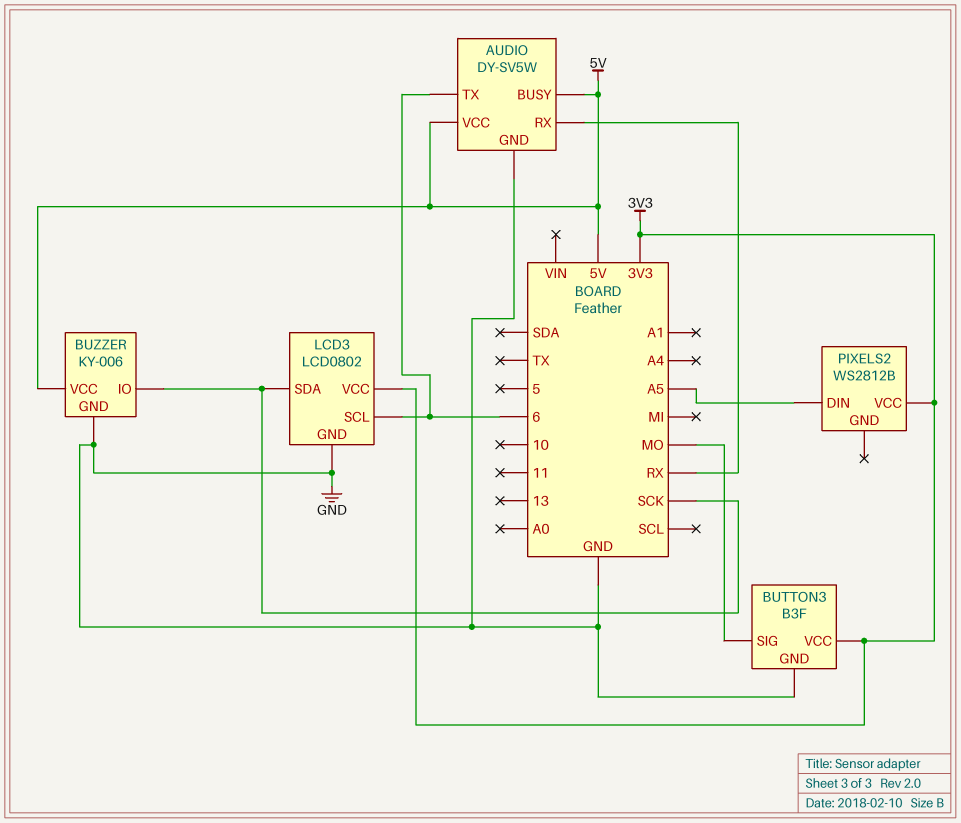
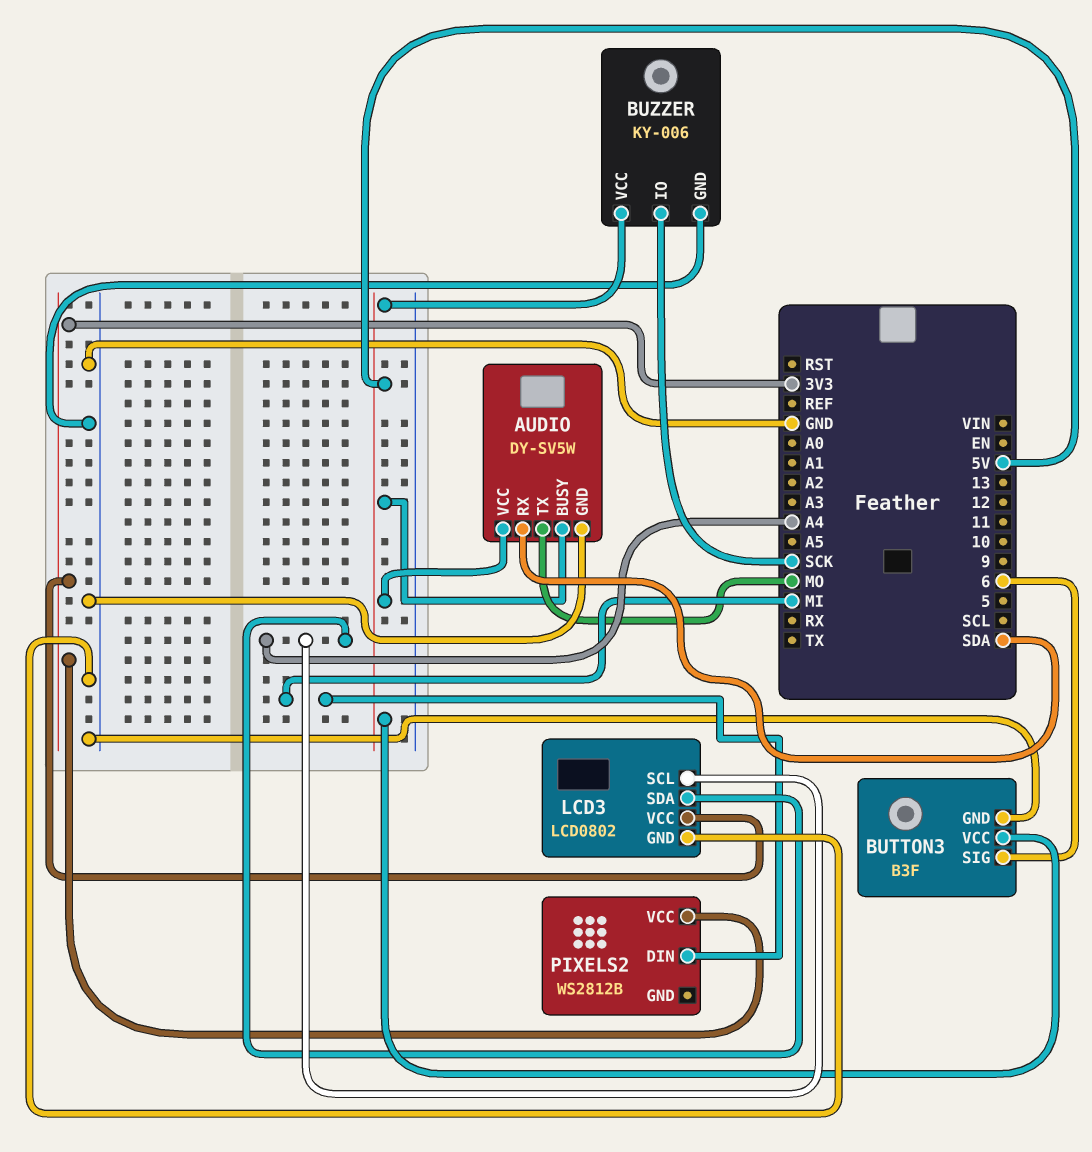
AUDIO pin RX: RX -> SDA
AUDIO pin TX: 6 -> MO
BUTTON3 pin SIG: MO -> 6
BUTTON3 pin VCC: 3V3 -> 5V
LCD3 pin SCL: 6 -> A4
LCD3 pin SDA: SCK -> A4
PIXELS2 pin DIN: A5 -> MI

